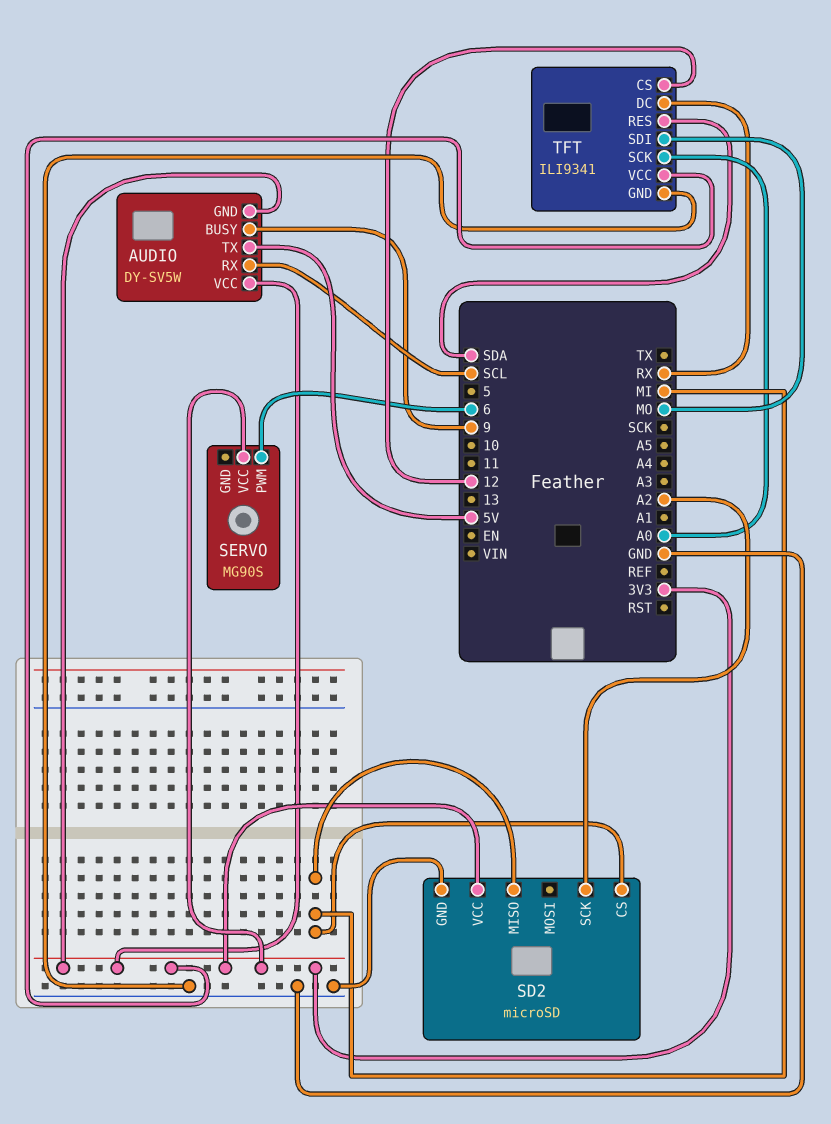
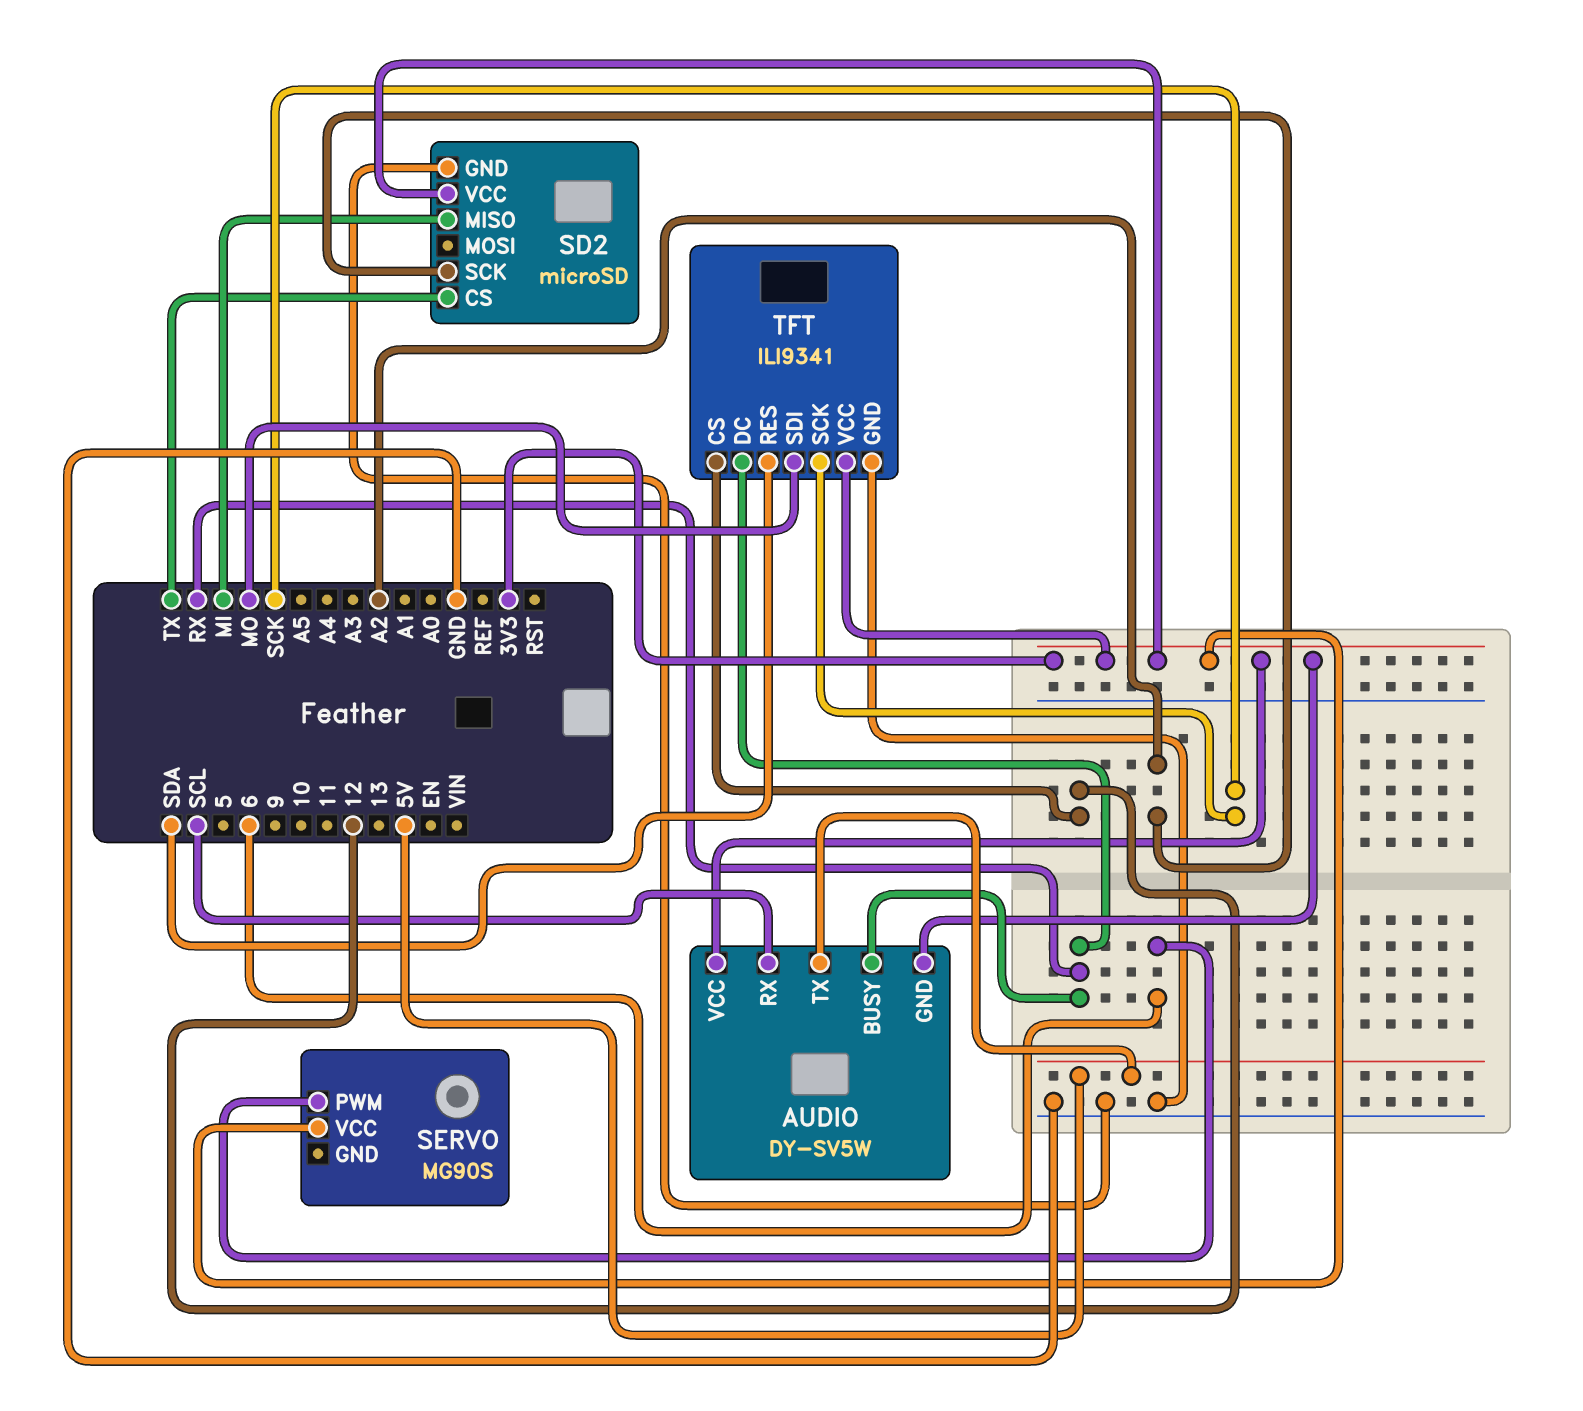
AUDIO pin BUSY: 9 -> RX
SD2 pin CS: MI -> TX
TFT pin SCK: A0 -> SCK

